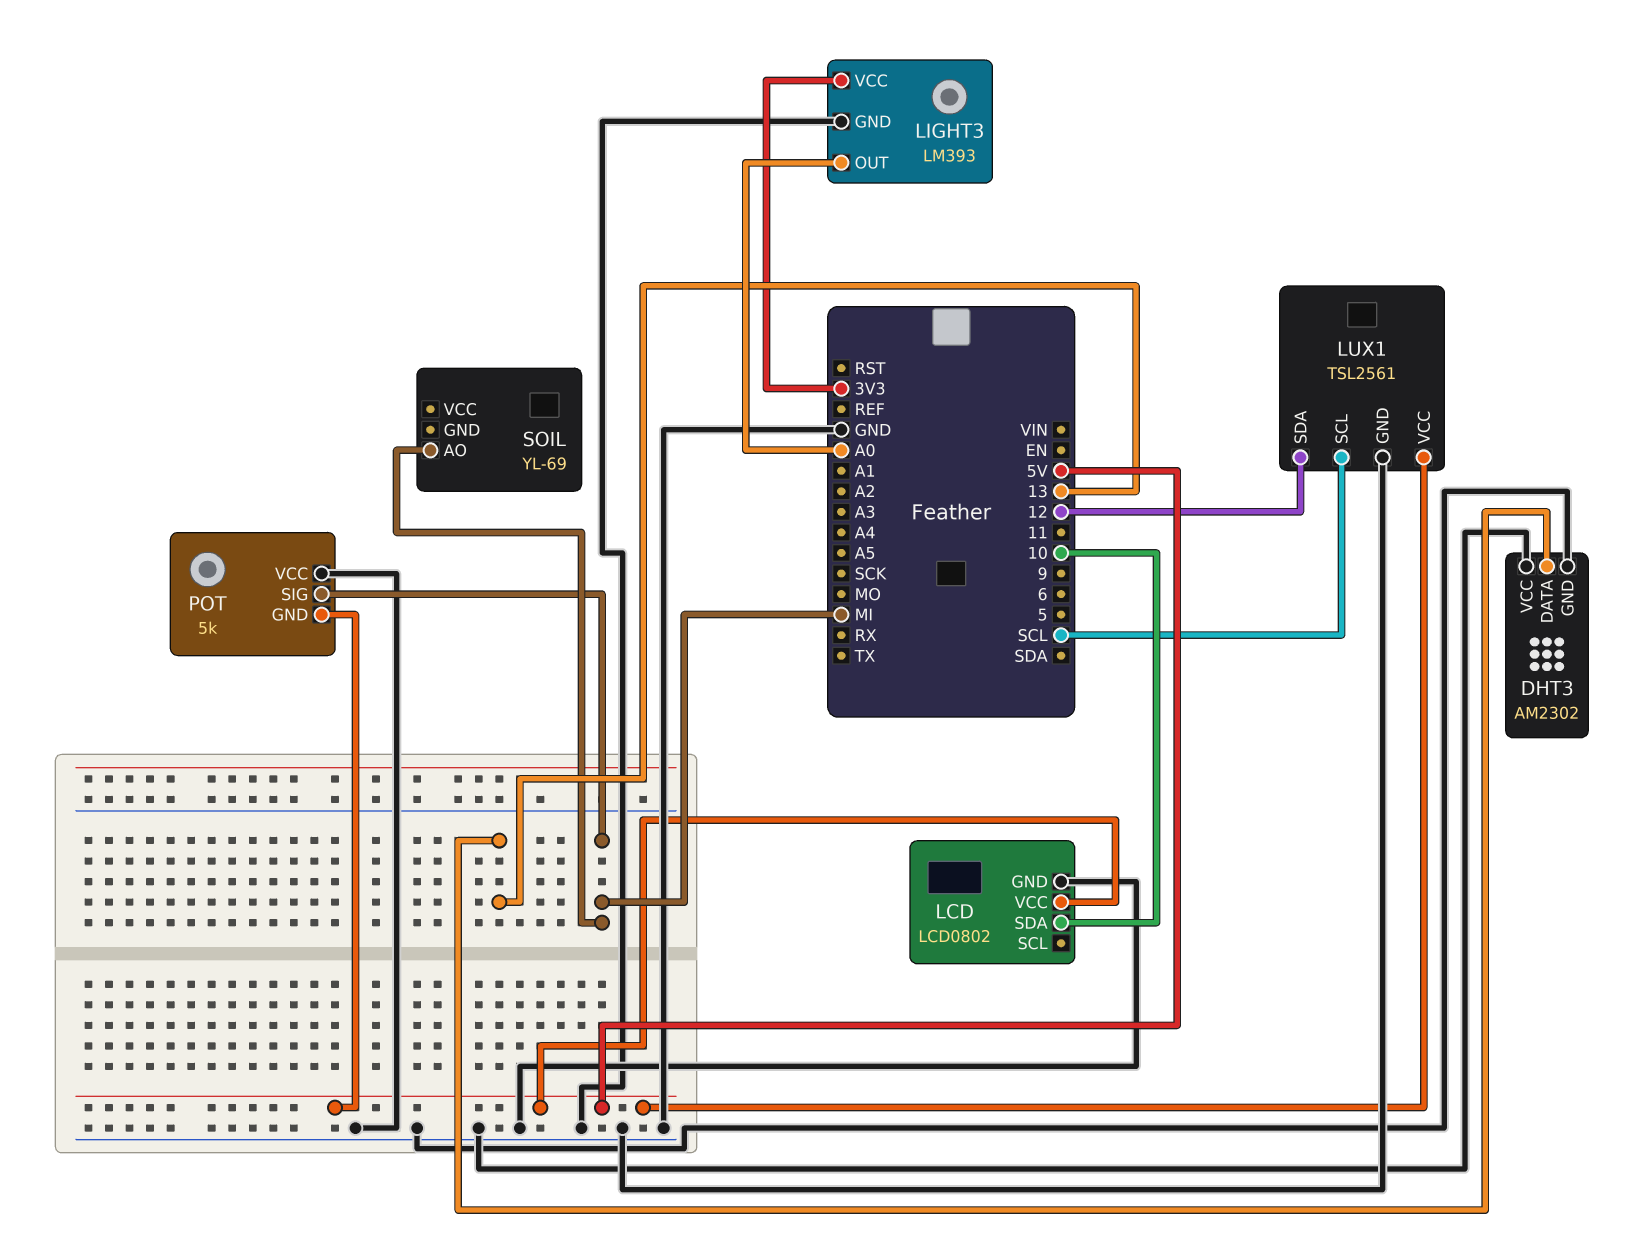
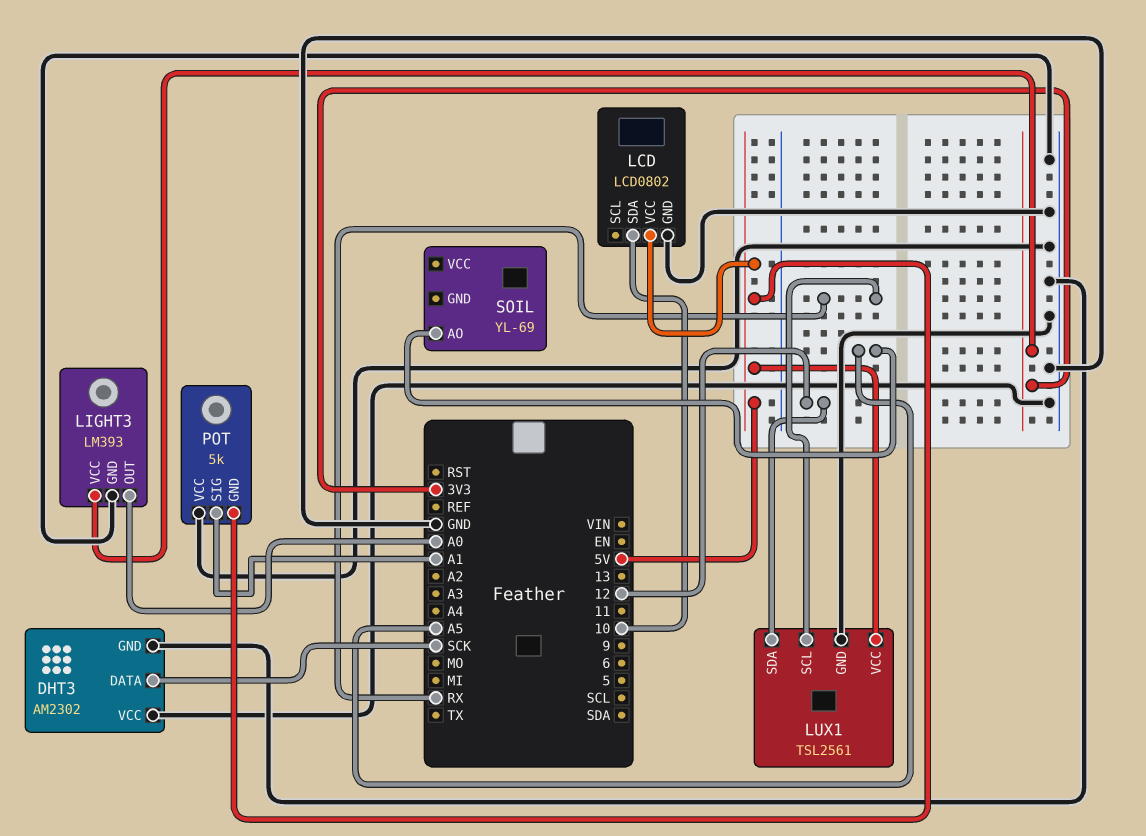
DHT3 pin DATA: 13 -> SCK
LUX1 pin SCL: SCL -> RX
POT pin SIG: MI -> A1
SOIL pin AO: MI -> A5

